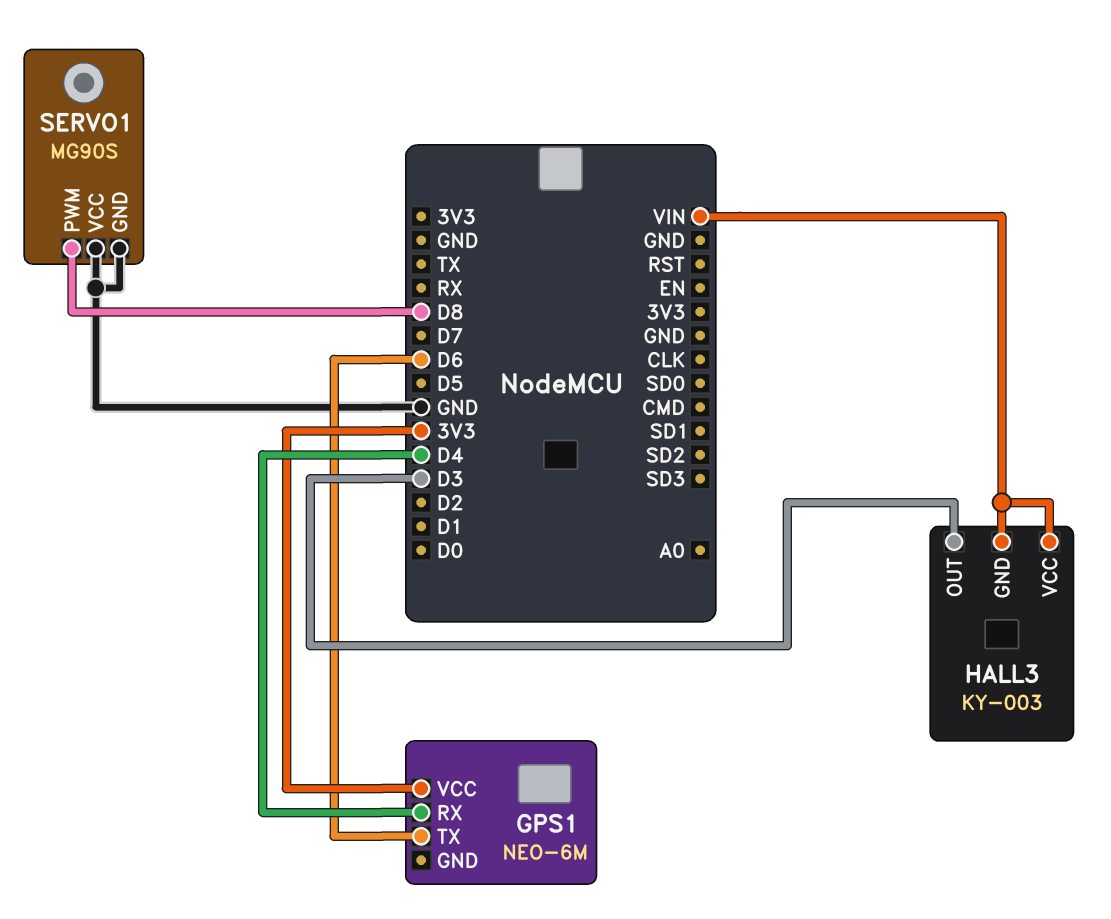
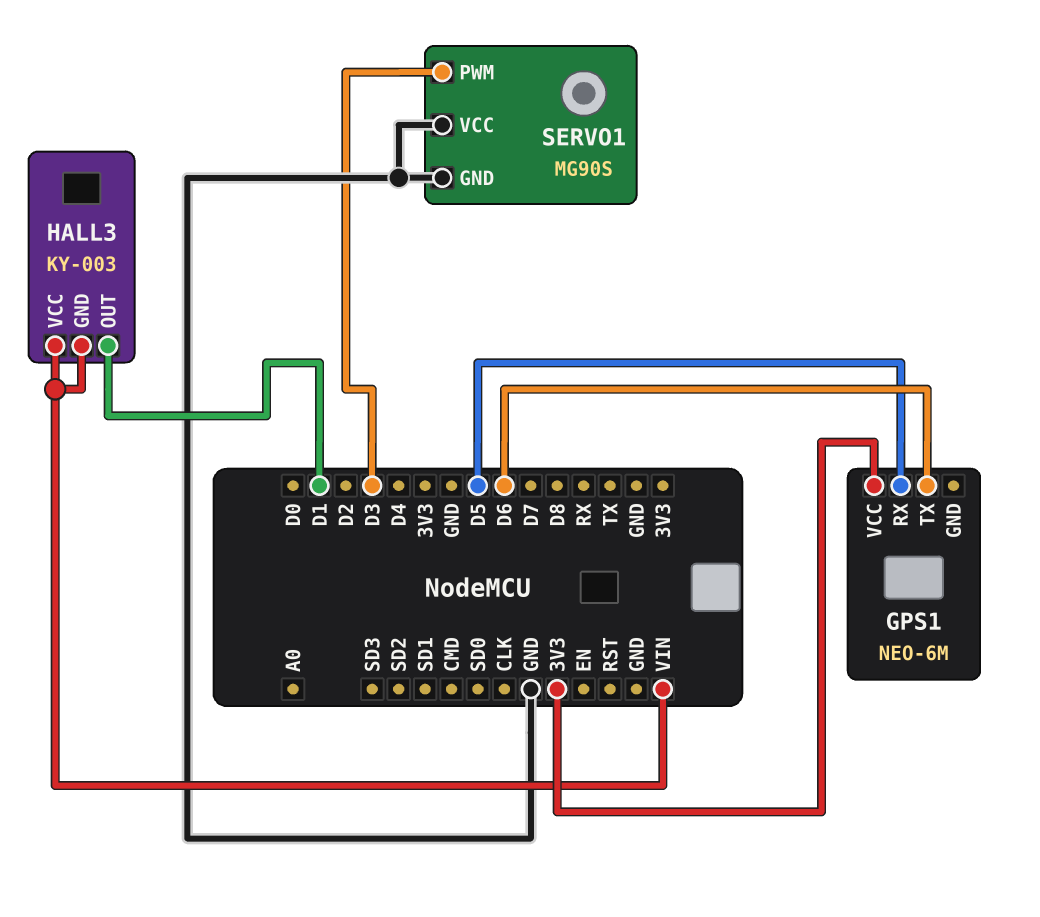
GPS1 pin RX: D4 -> D5
HALL3 pin OUT: D3 -> D1
SERVO1 pin PWM: D8 -> D3

